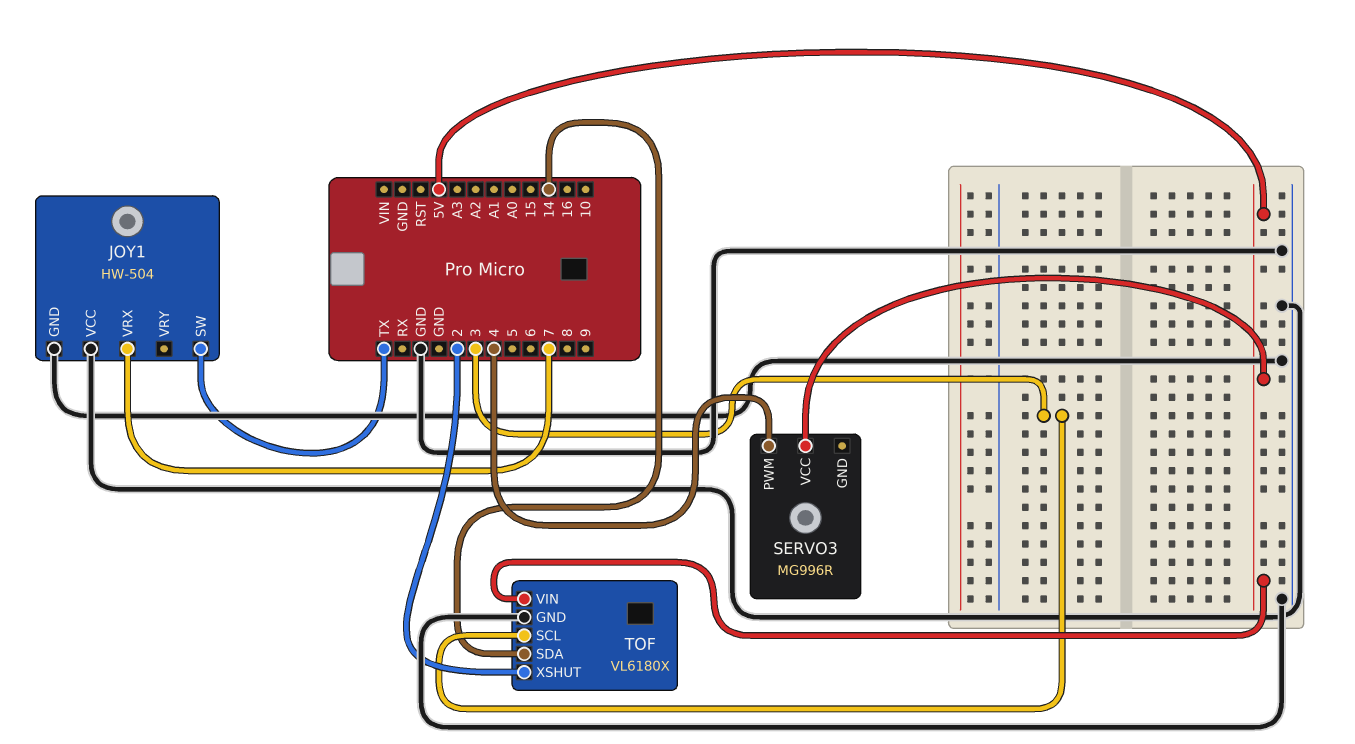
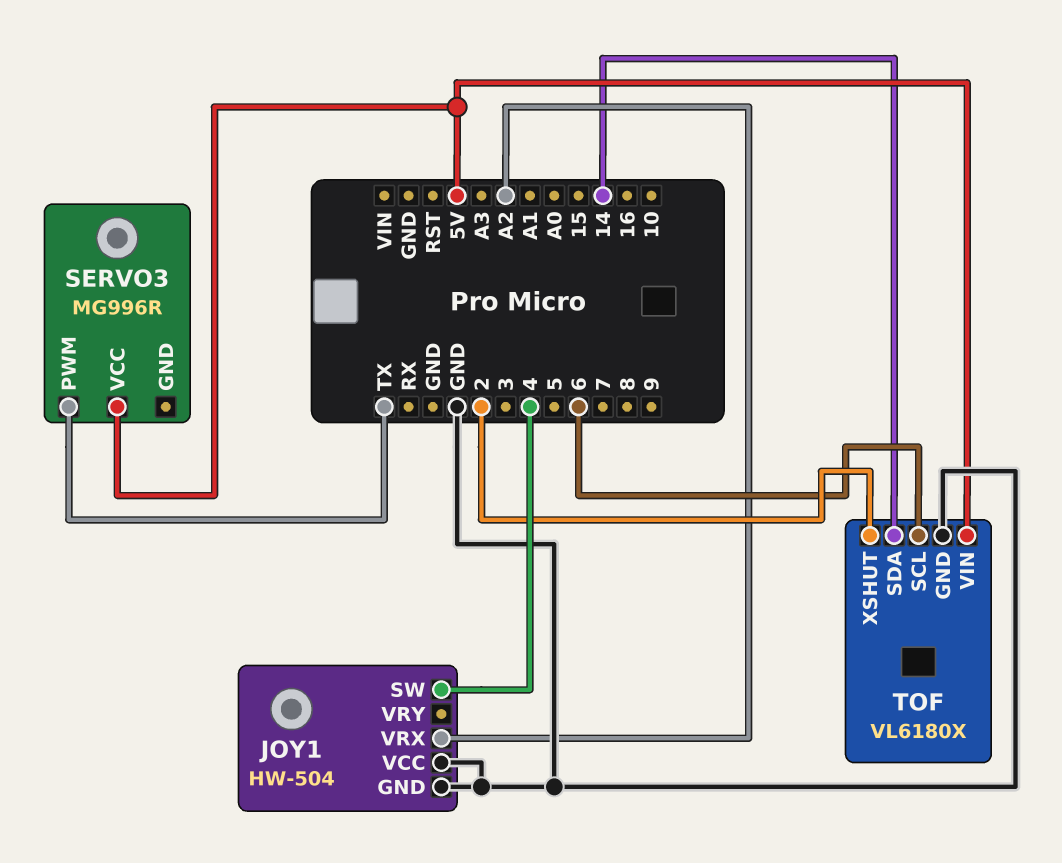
JOY1 pin SW: TX -> 4
JOY1 pin VRX: 7 -> A2
SERVO3 pin PWM: 4 -> TX
TOF pin SCL: 3 -> 6

